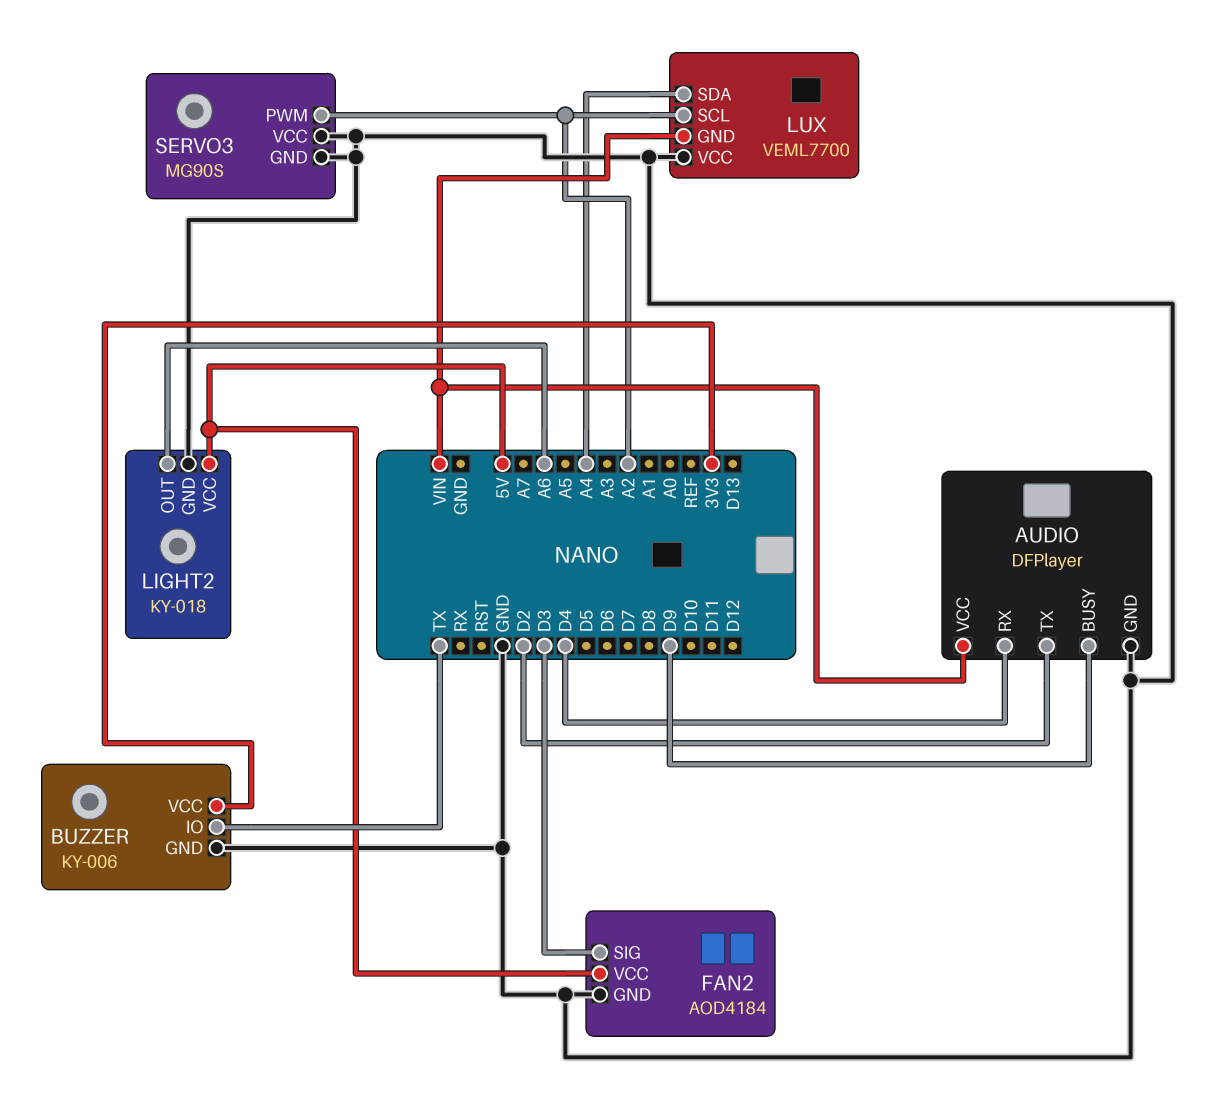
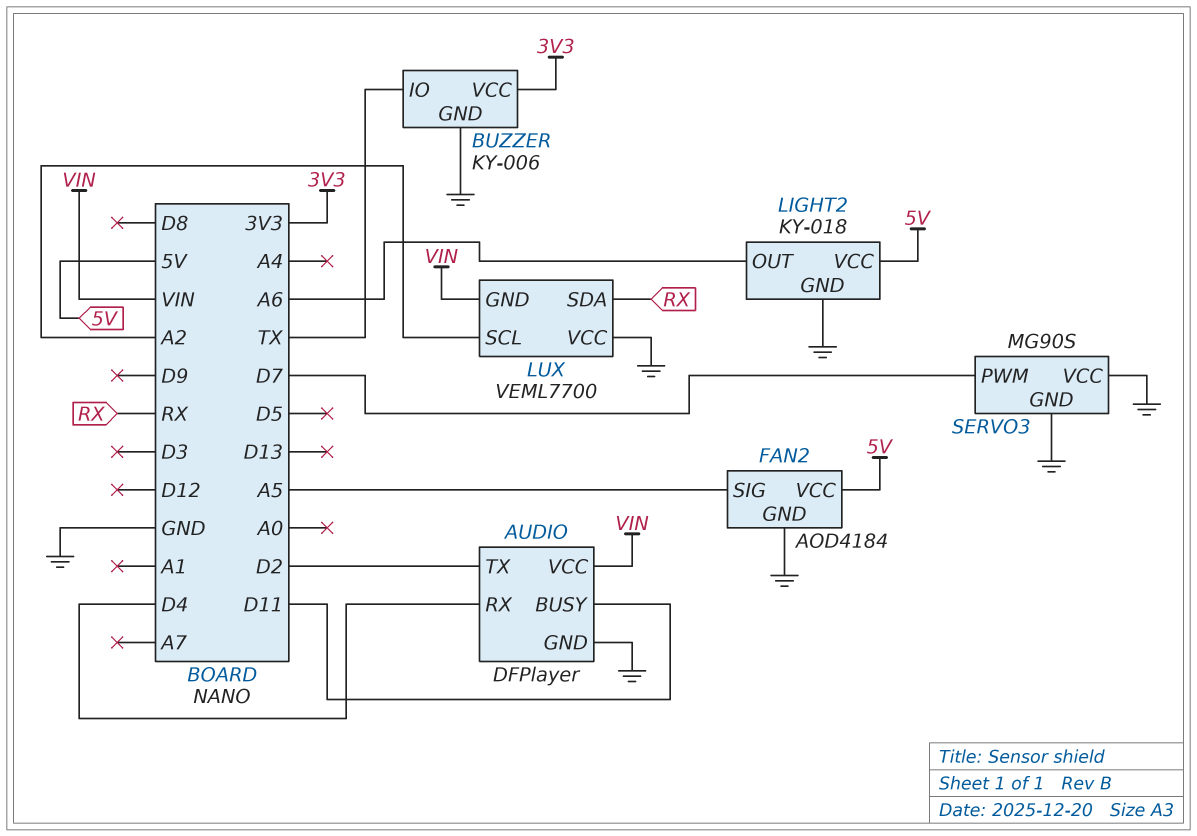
AUDIO pin BUSY: D9 -> D11
FAN2 pin SIG: D3 -> A5
LUX pin SDA: A4 -> RX
SERVO3 pin PWM: A2 -> D7

